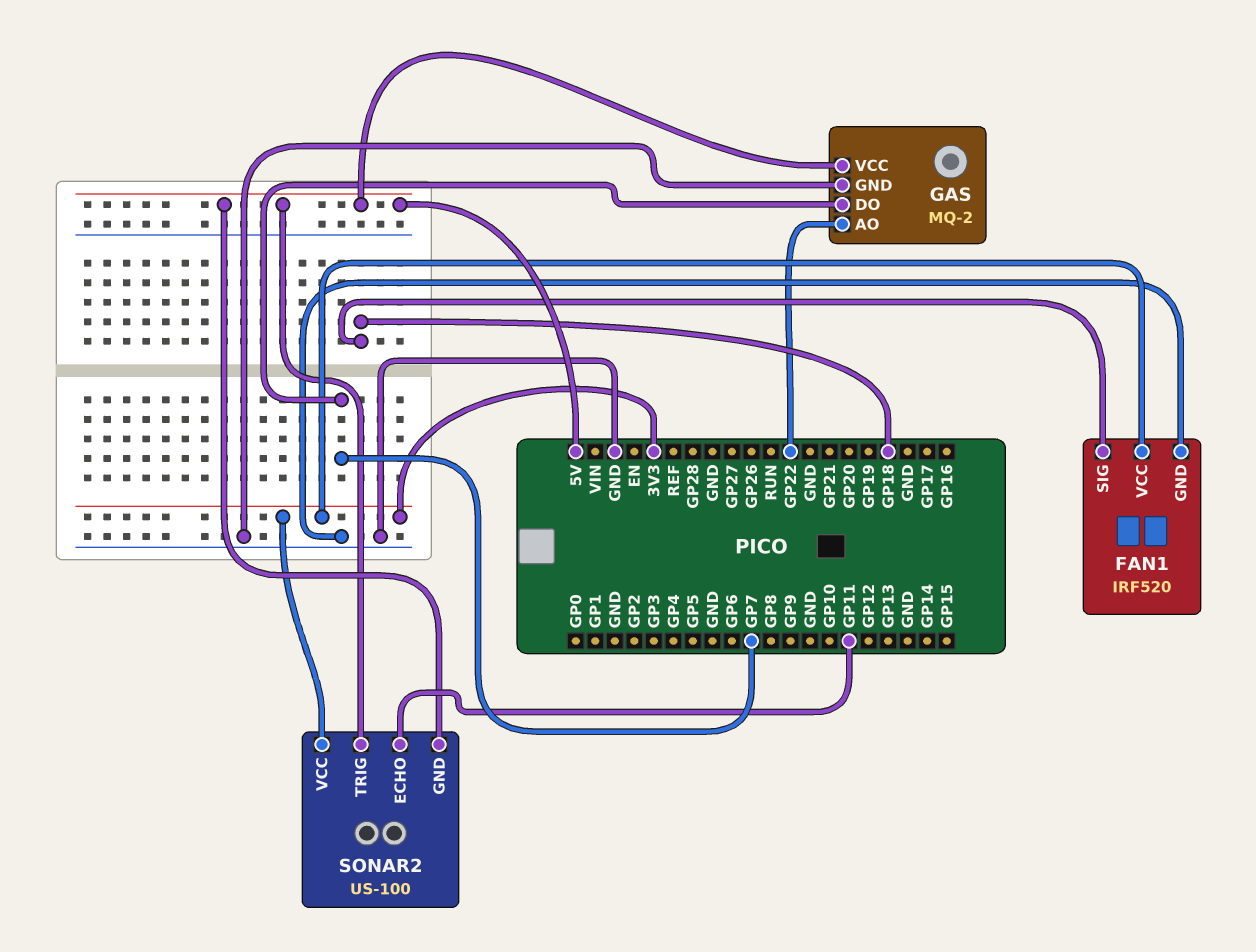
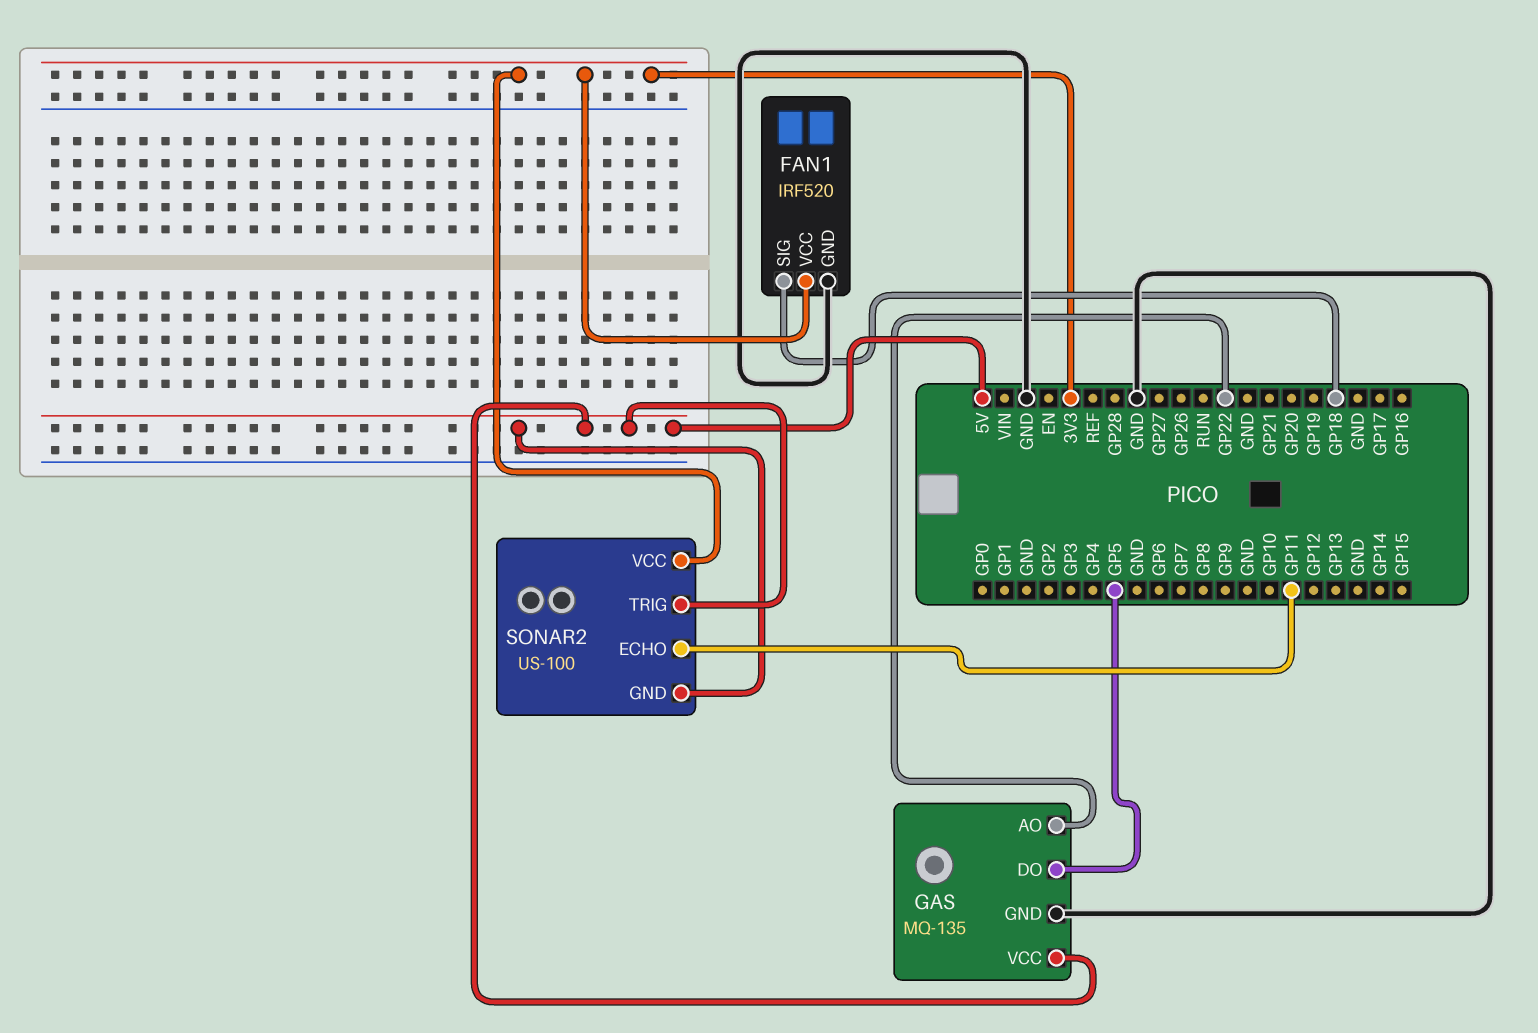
GAS: MQ-2 -> MQ-135
GAS pin DO: GP7 -> GP5

